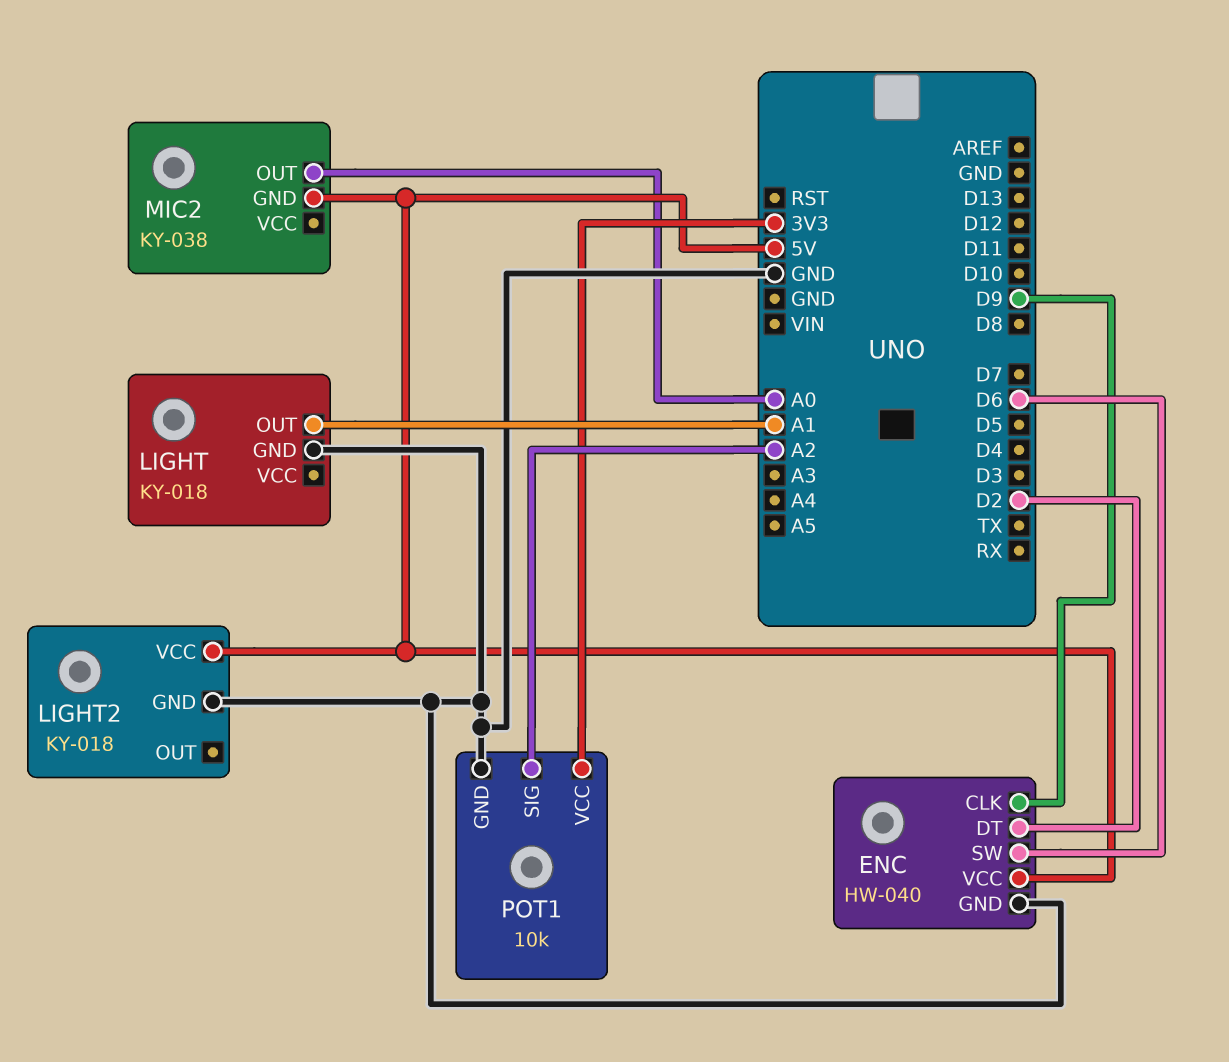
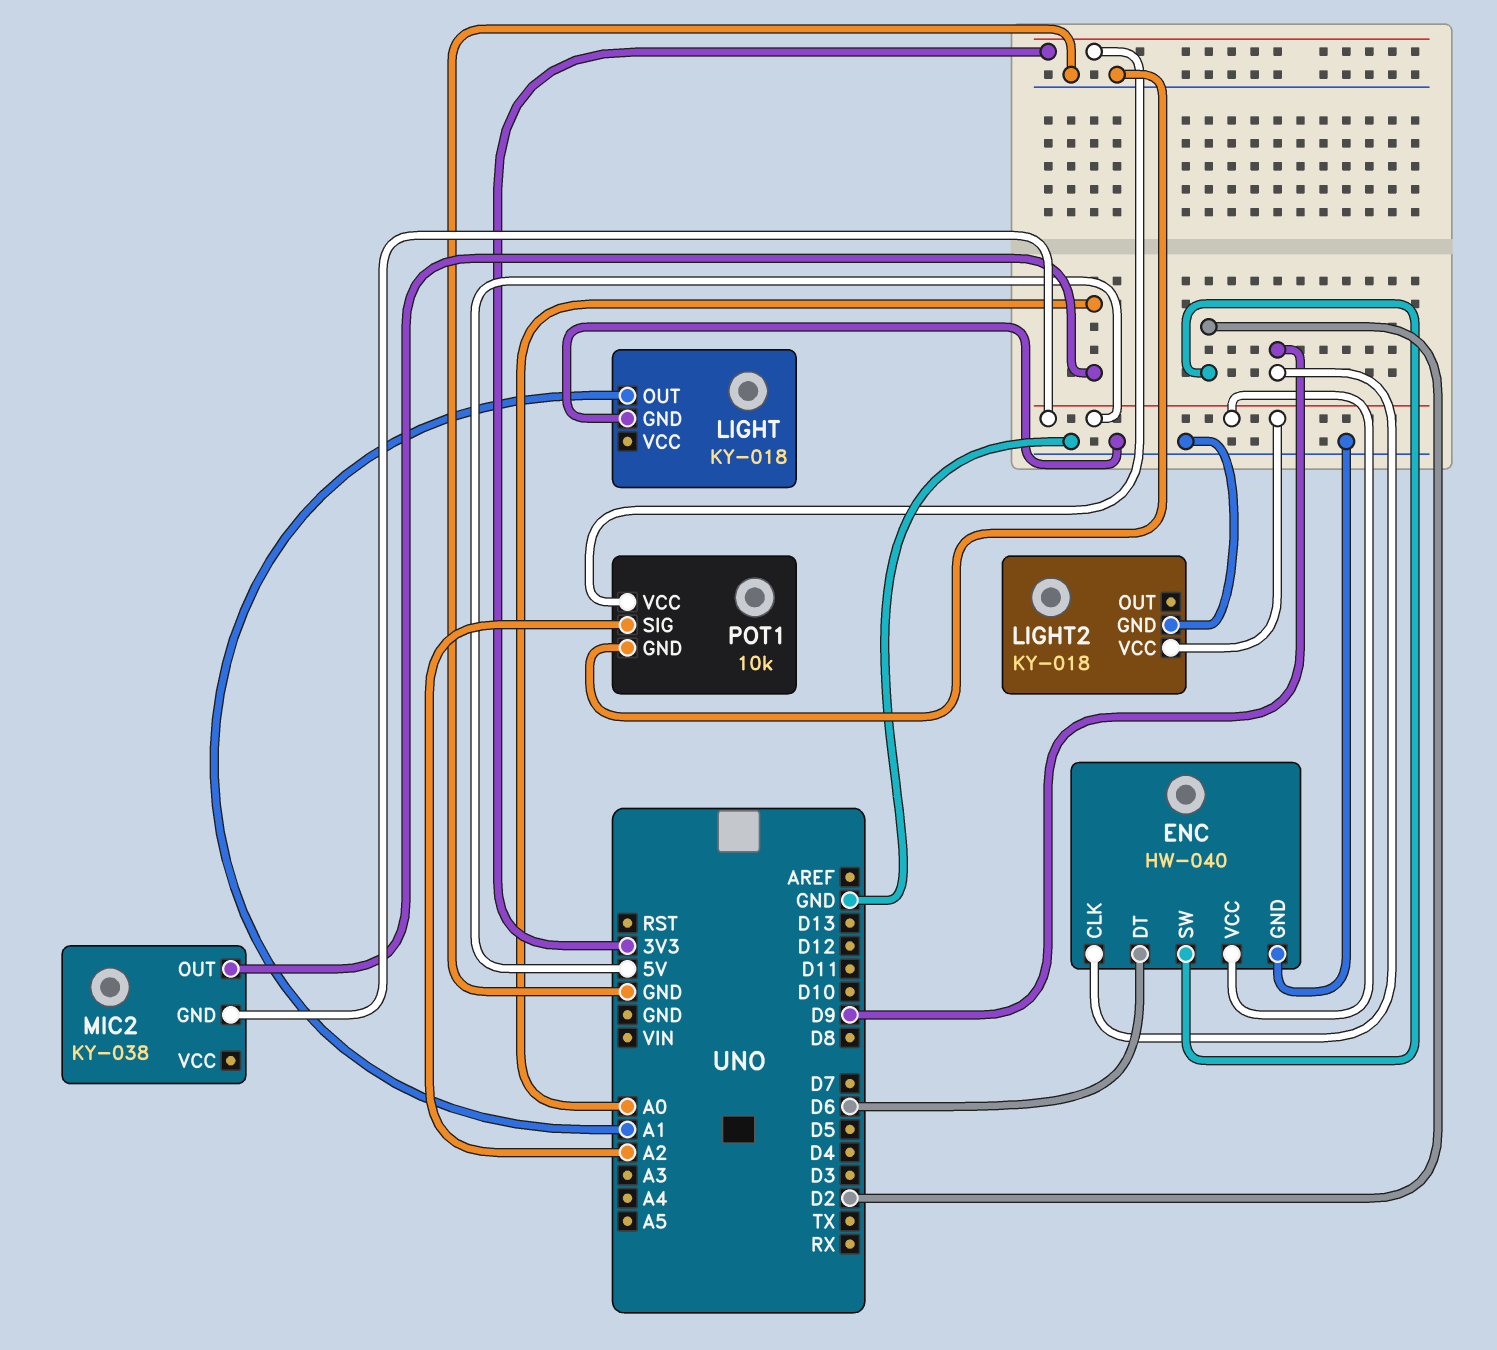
ENC pin DT: D2 -> D6
ENC pin SW: D6 -> D2

